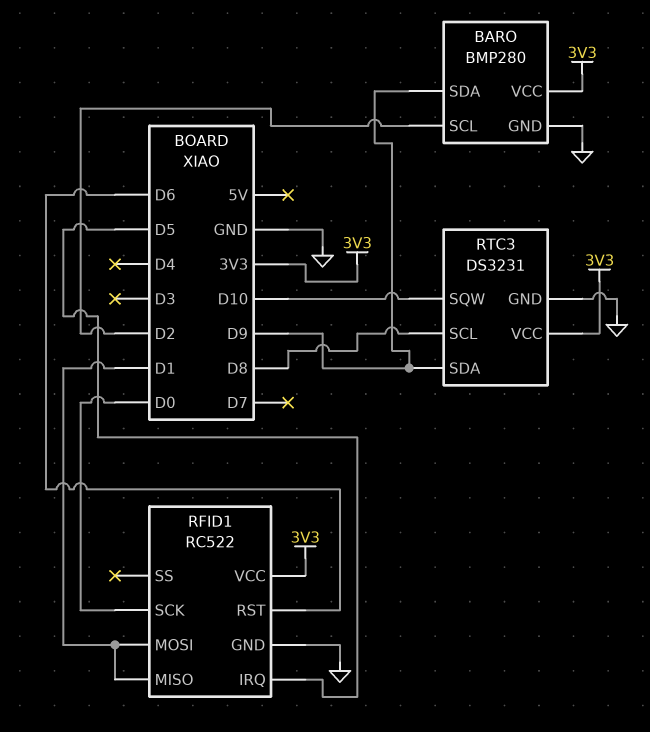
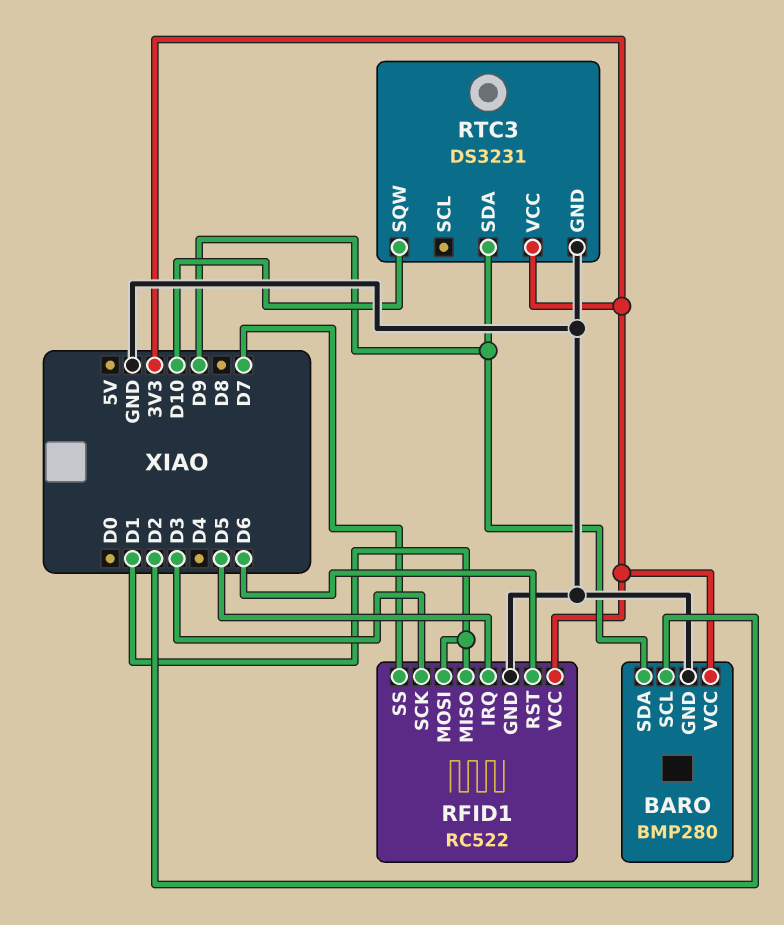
RFID1 pin SCK: D0 -> D3
RFID1 pin SS: none -> D7
RTC3 pin SCL: D8 -> none

